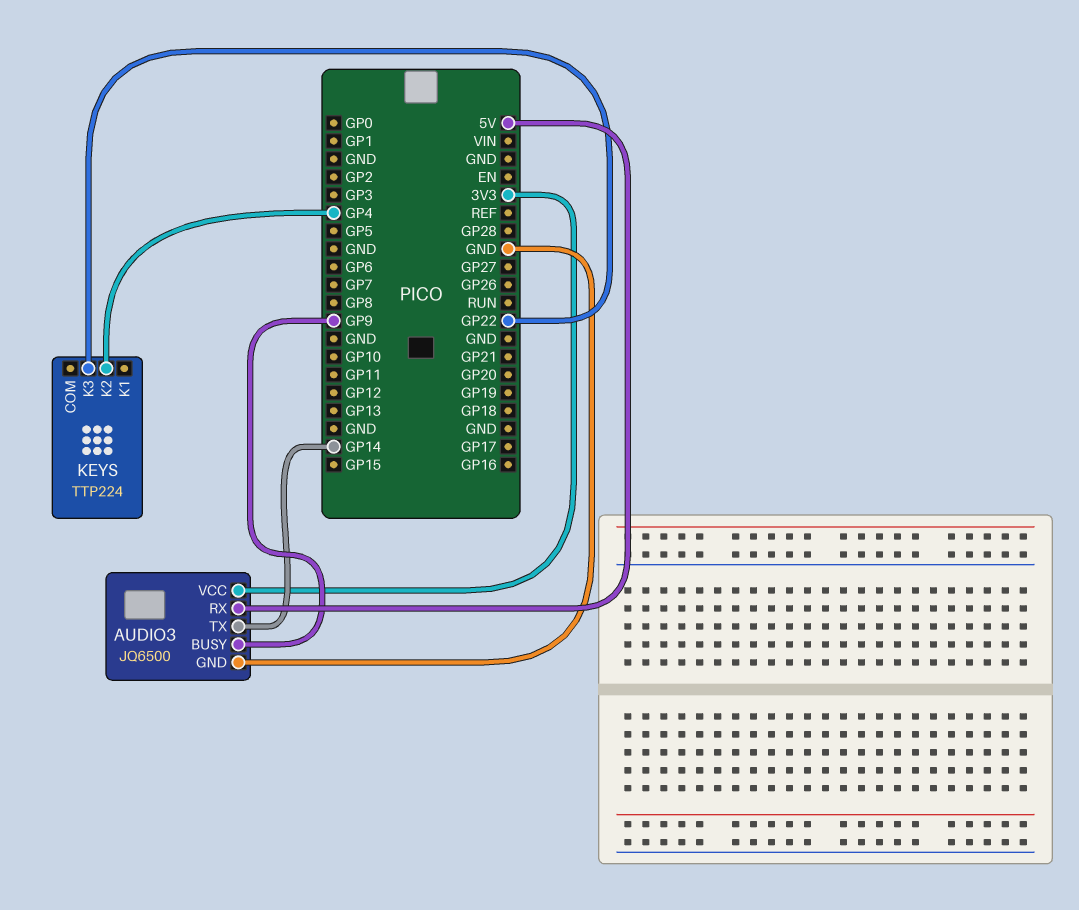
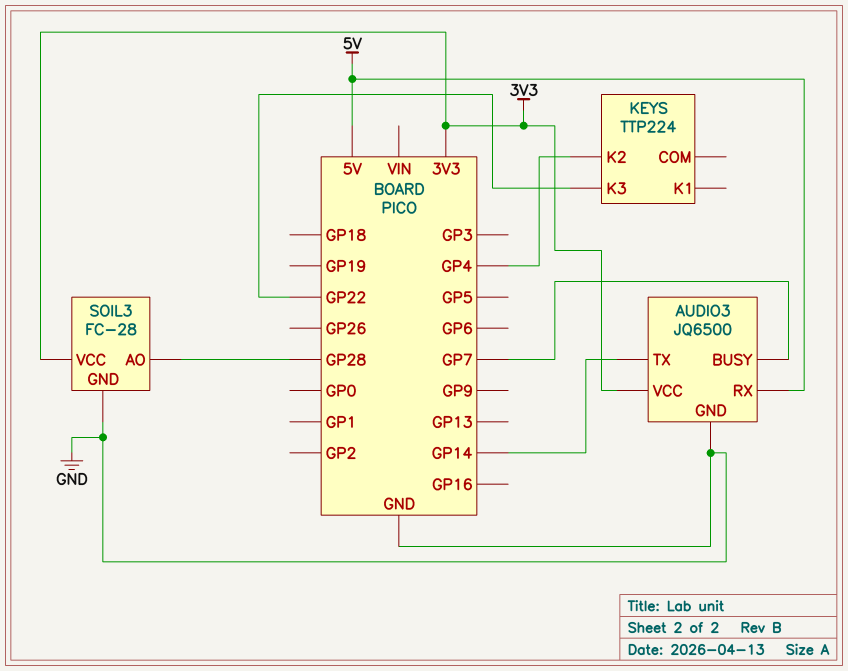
AUDIO3 pin BUSY: GP9 -> GP7
SOIL3: none -> FC-28
SOIL3 pin AO: none -> GP28
SOIL3 pin GND: none -> GND
SOIL3 pin VCC: none -> 3V3

